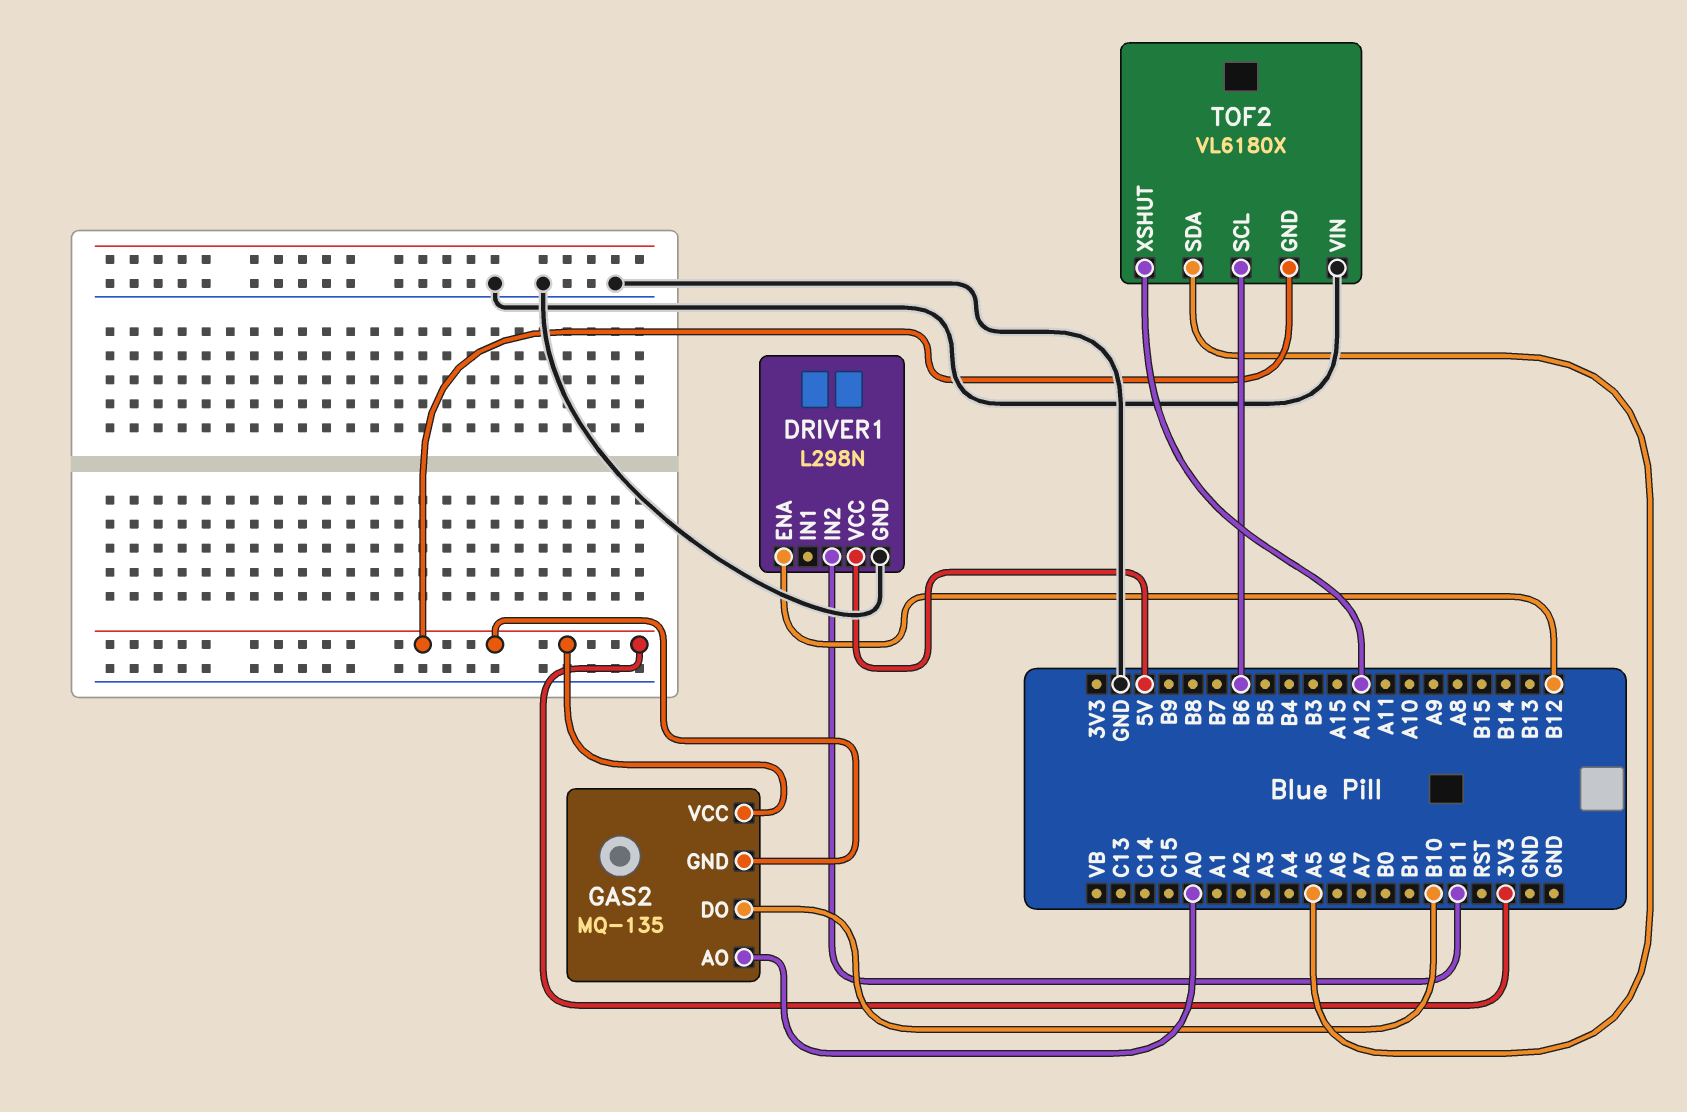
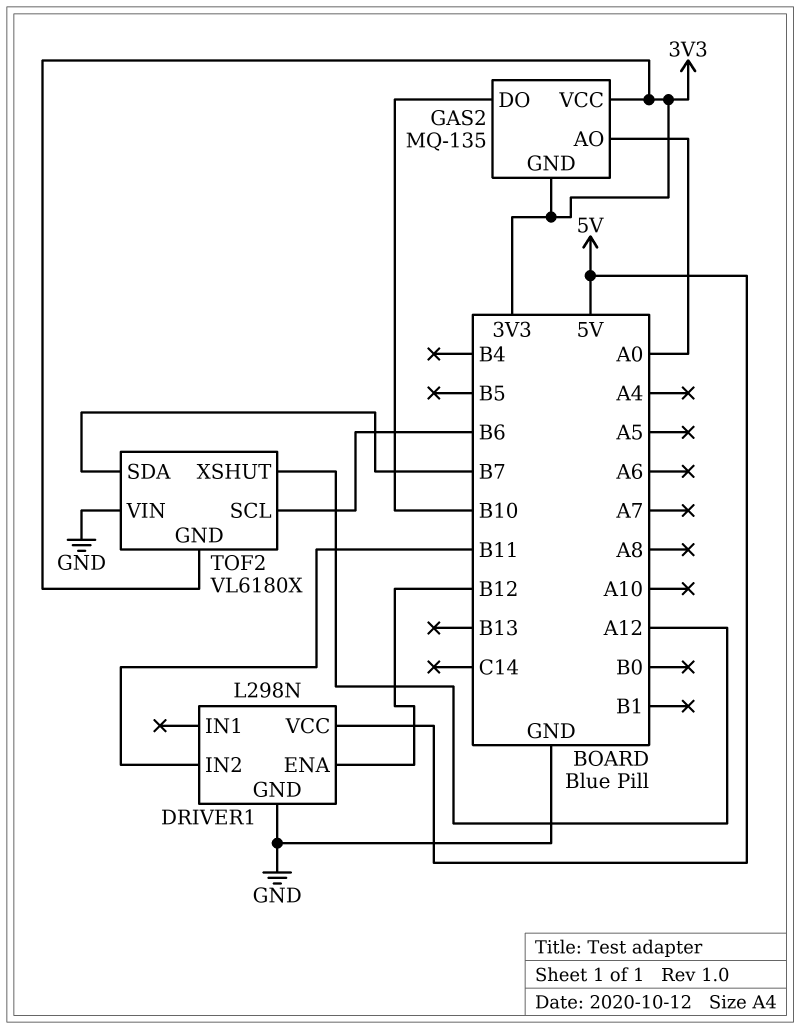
TOF2 pin SDA: A5 -> B7

